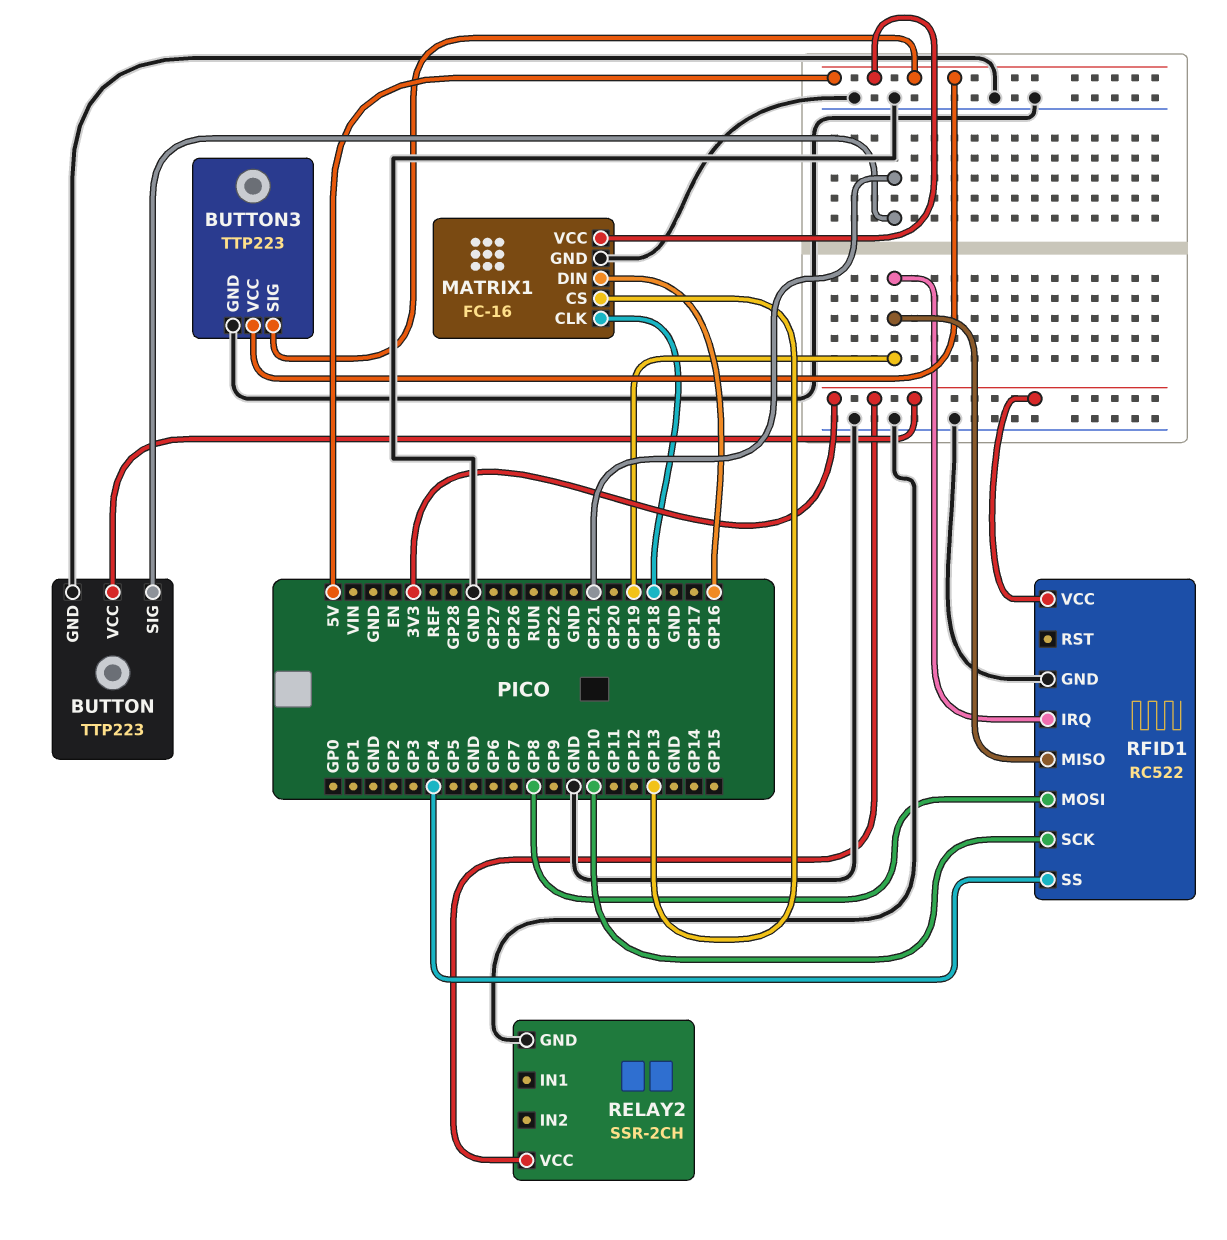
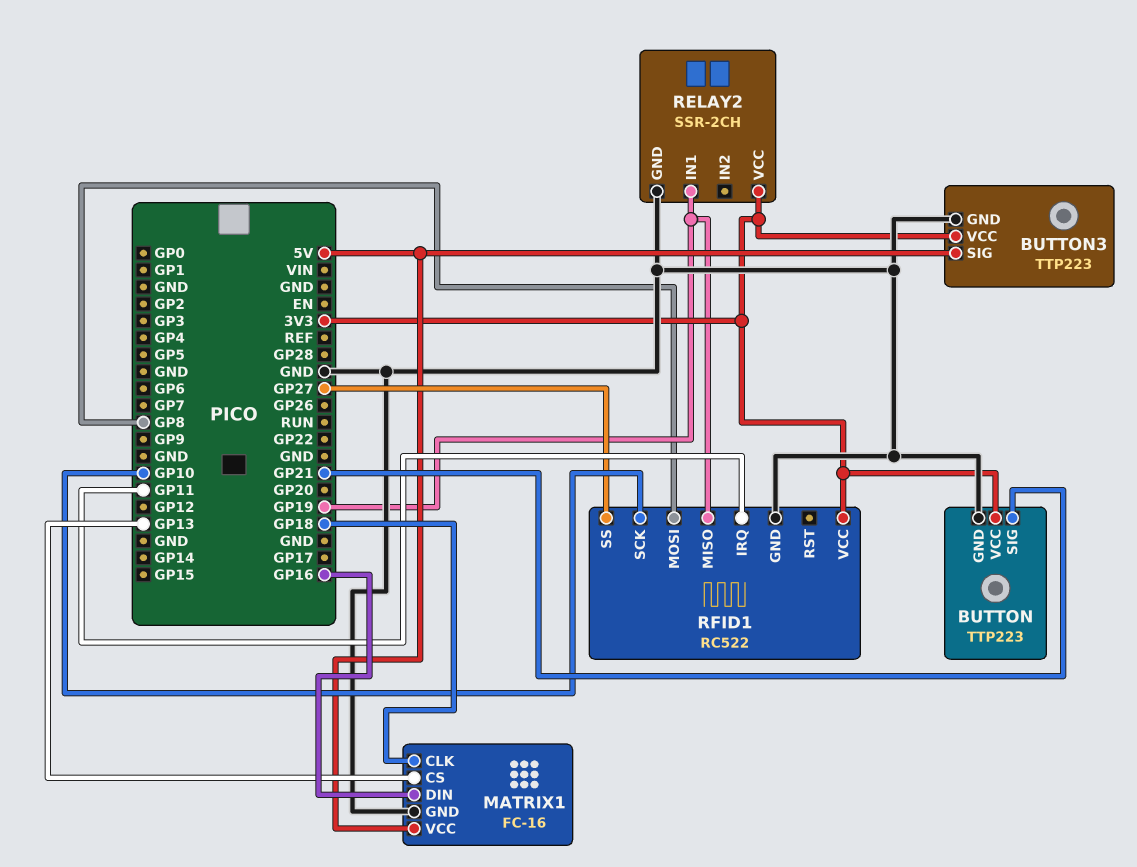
BUTTON3 pin VCC: 5V -> 3V3
RELAY2 pin IN1: none -> GP19
RFID1 pin IRQ: GP19 -> GP11
RFID1 pin SS: GP4 -> GP27

